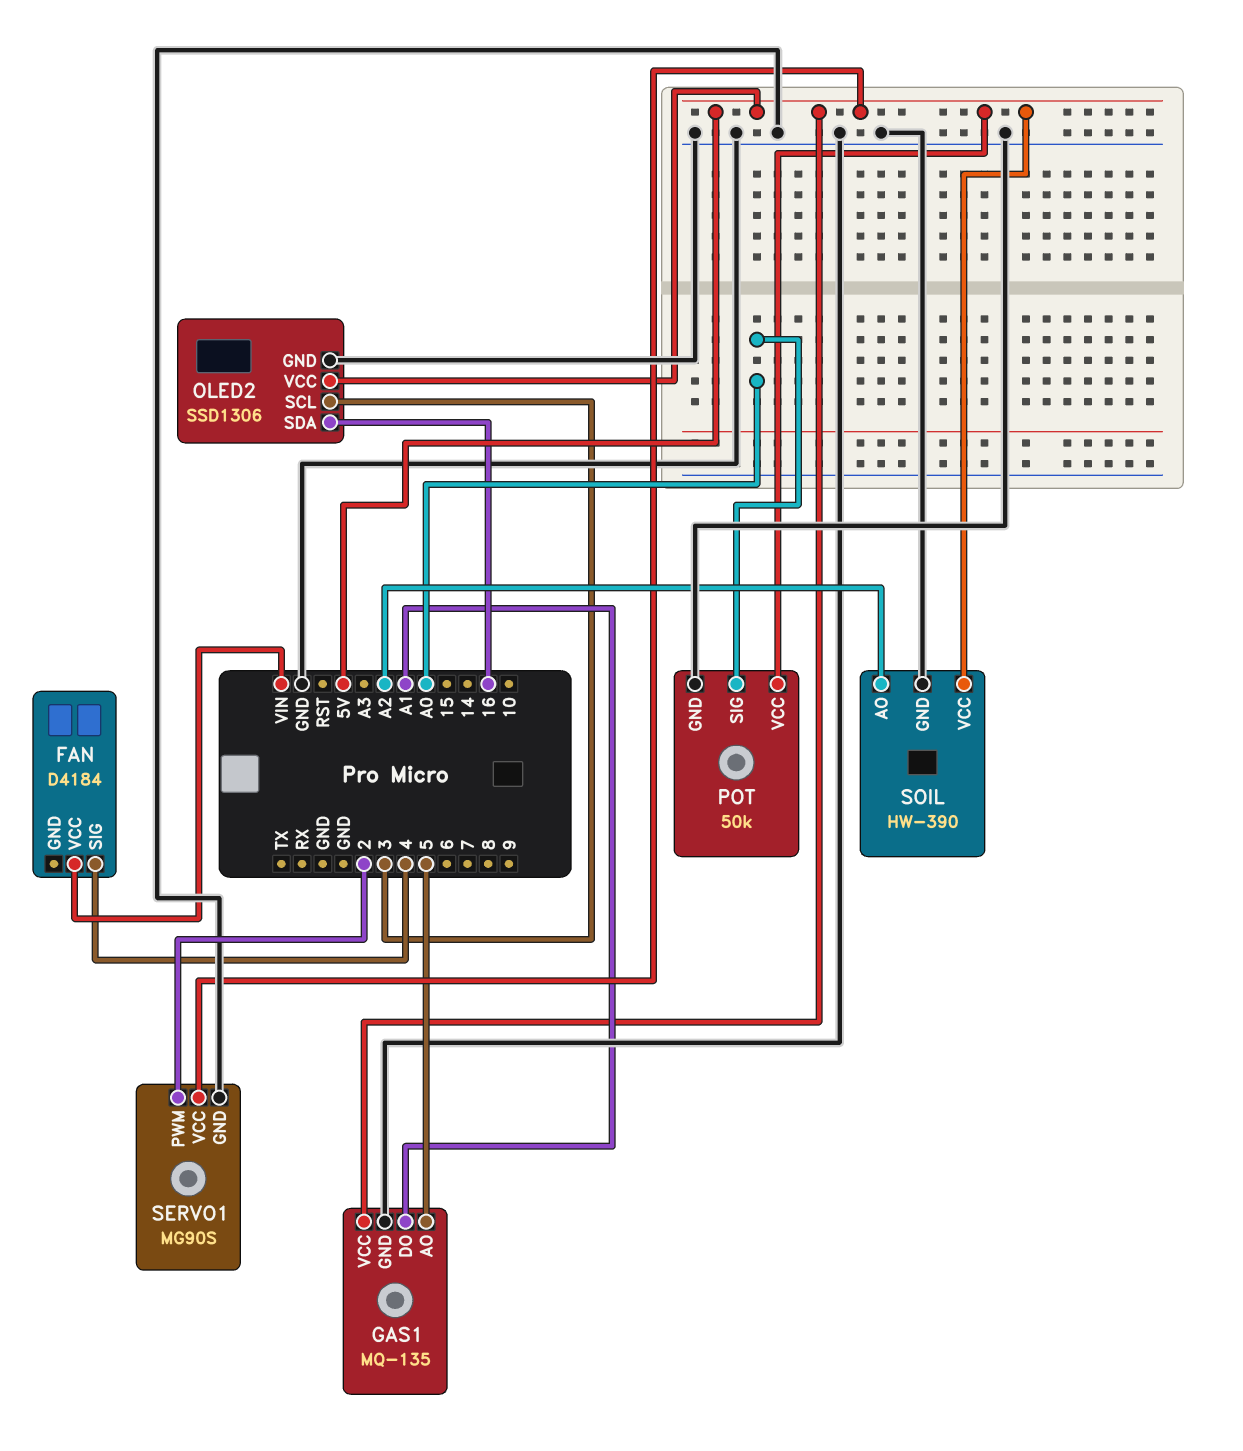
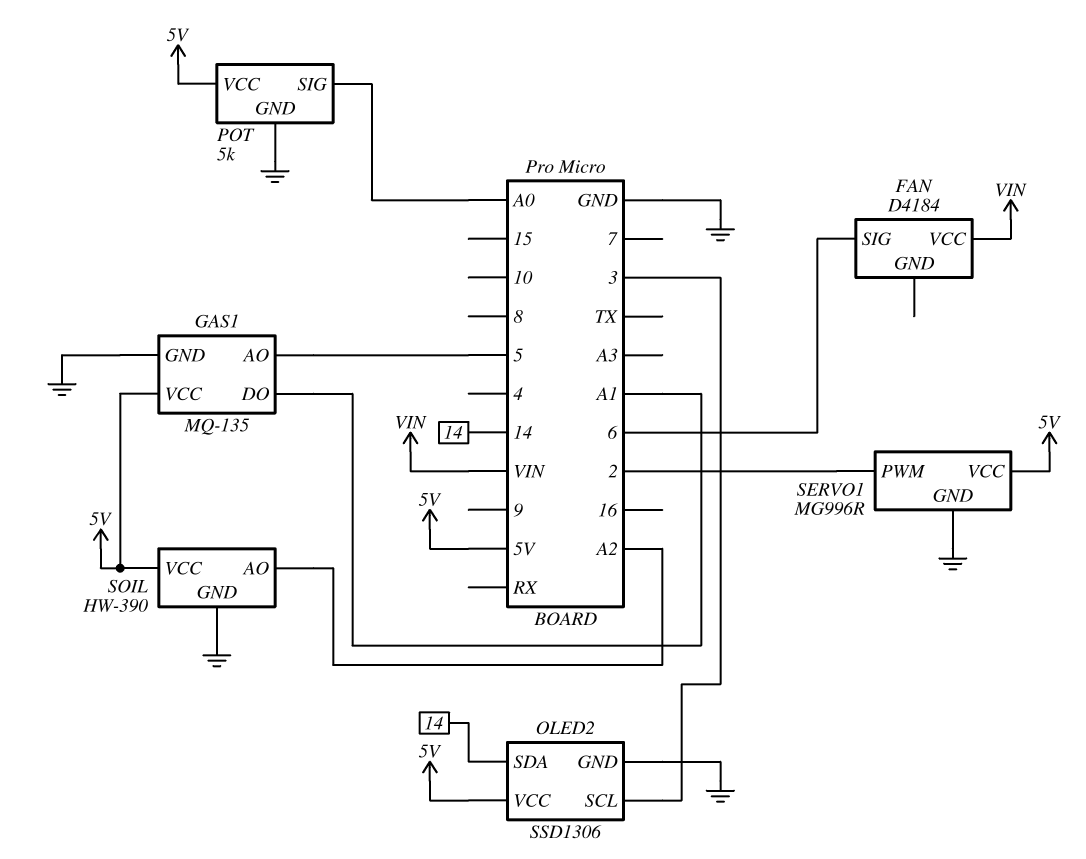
FAN pin SIG: 4 -> 6
OLED2 pin SDA: 16 -> 14
POT: 50k -> 5k
SERVO1: MG90S -> MG996R

